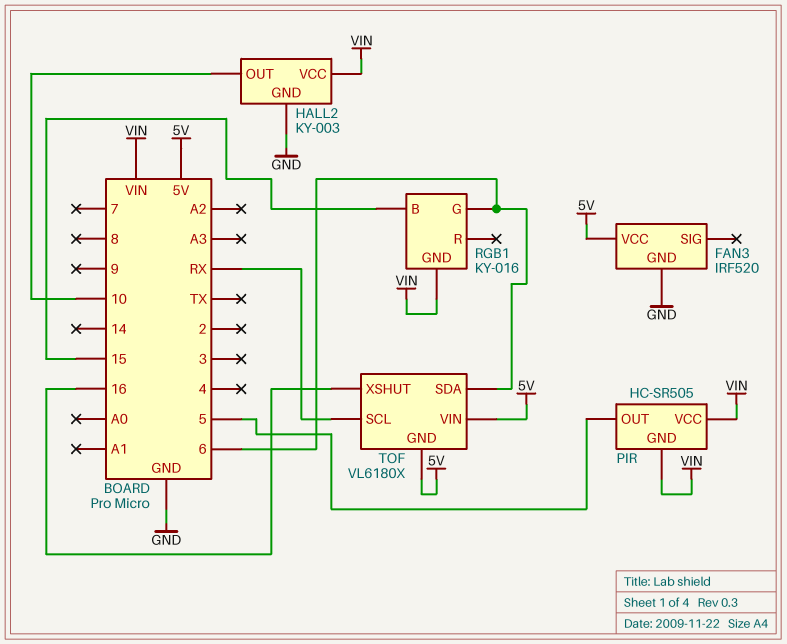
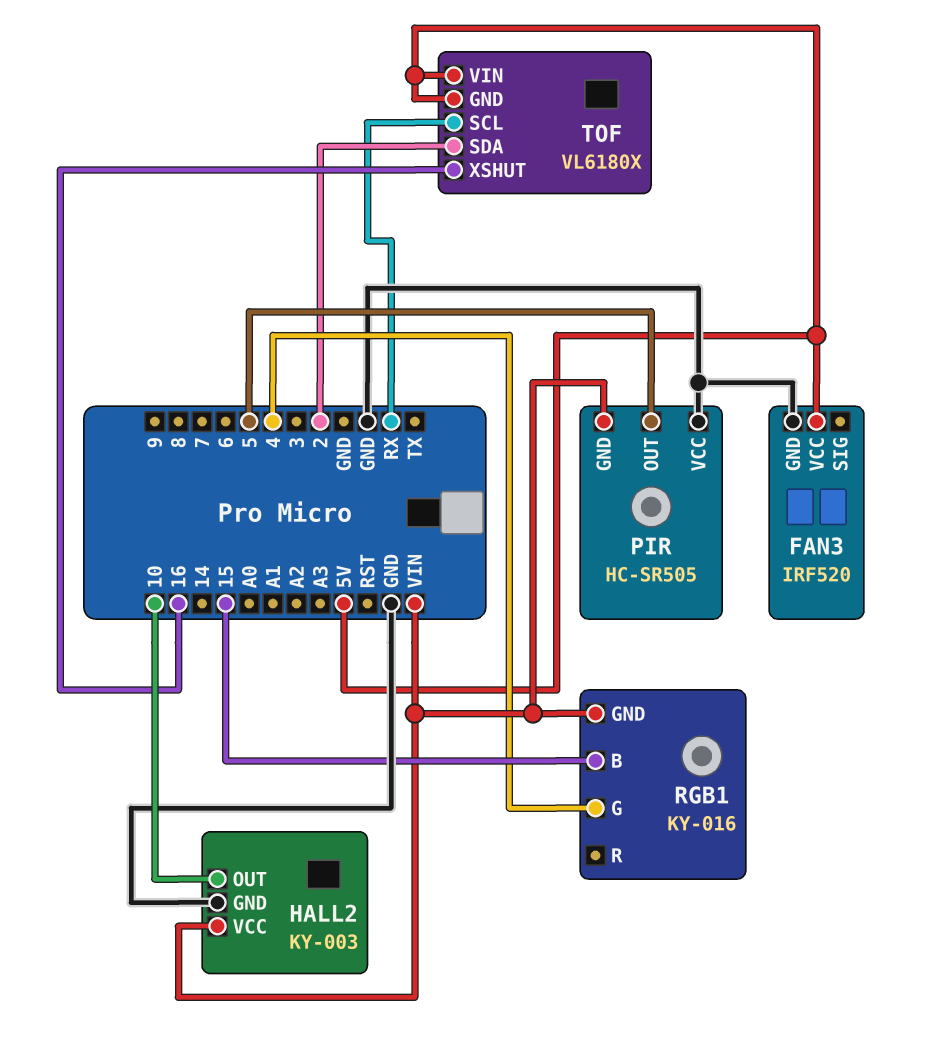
PIR pin VCC: VIN -> GND
RGB1 pin G: 6 -> 4
TOF pin SDA: 6 -> 2

